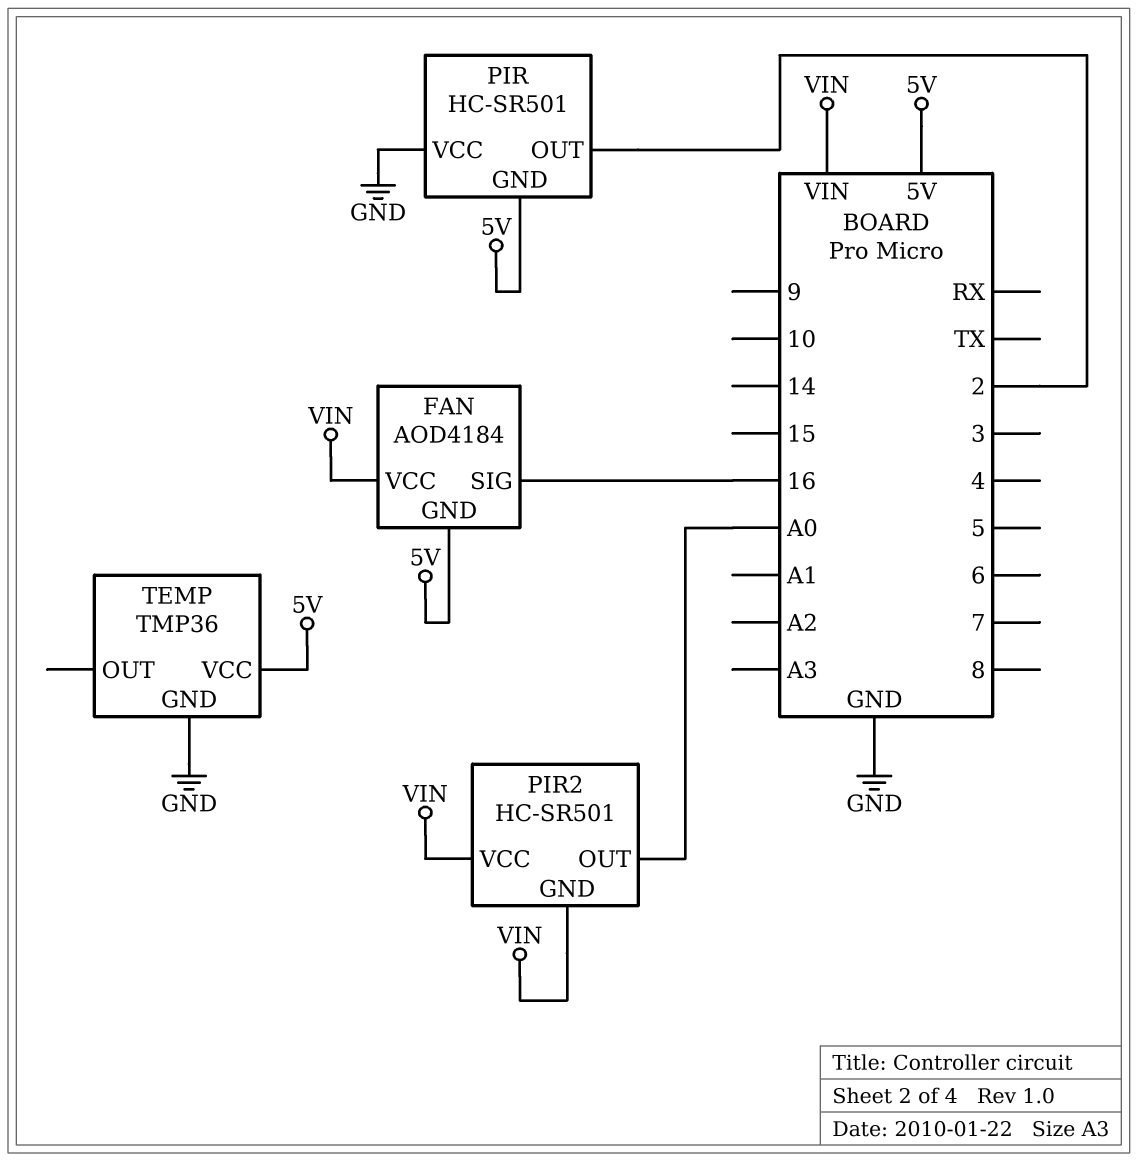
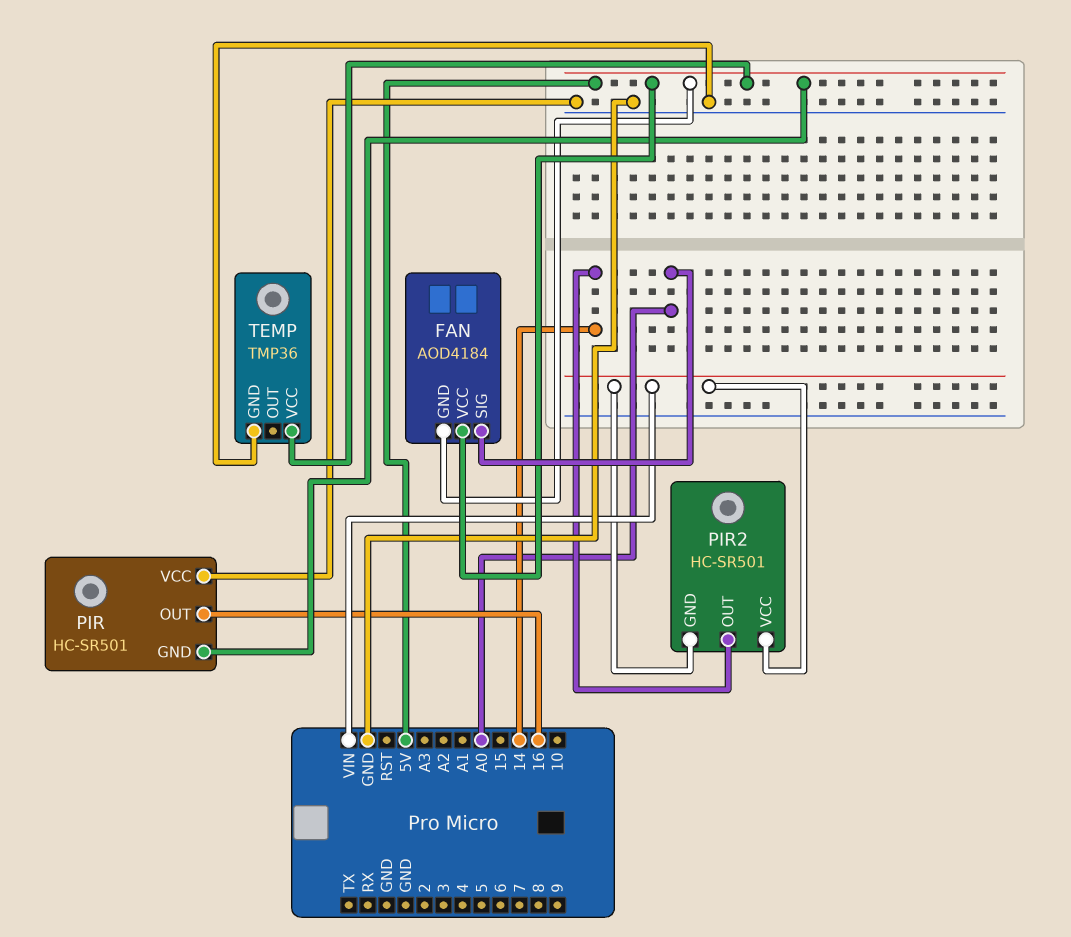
FAN pin SIG: 16 -> A0
FAN pin VCC: VIN -> 5V
PIR pin OUT: 2 -> 16
PIR2 pin OUT: A0 -> 14

